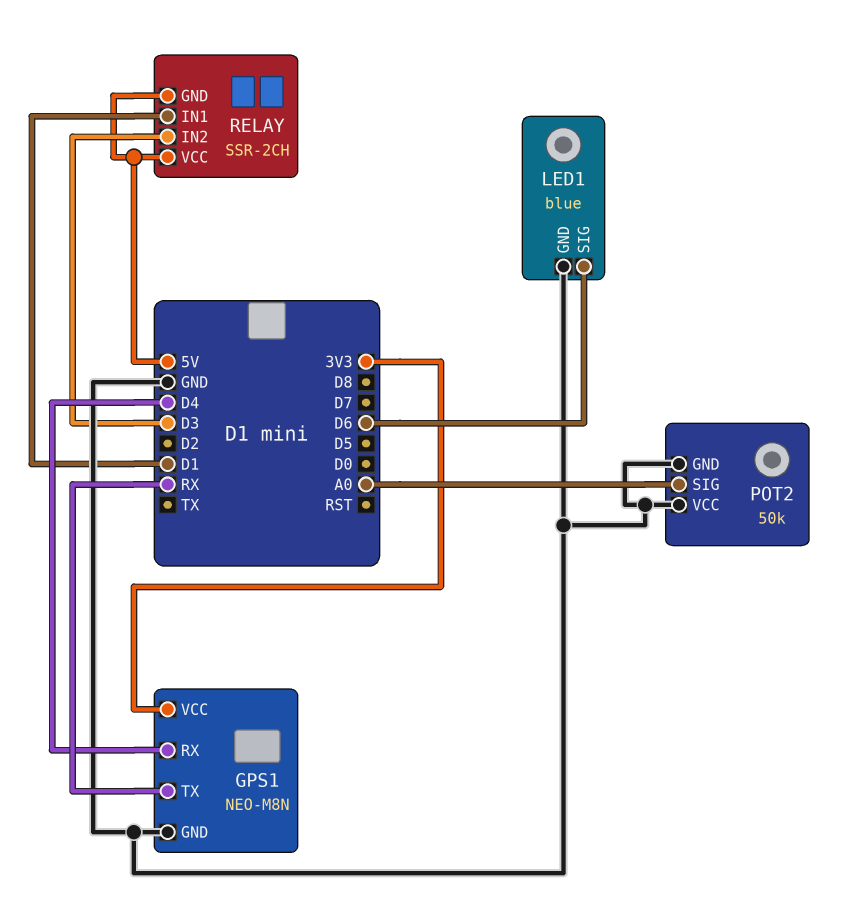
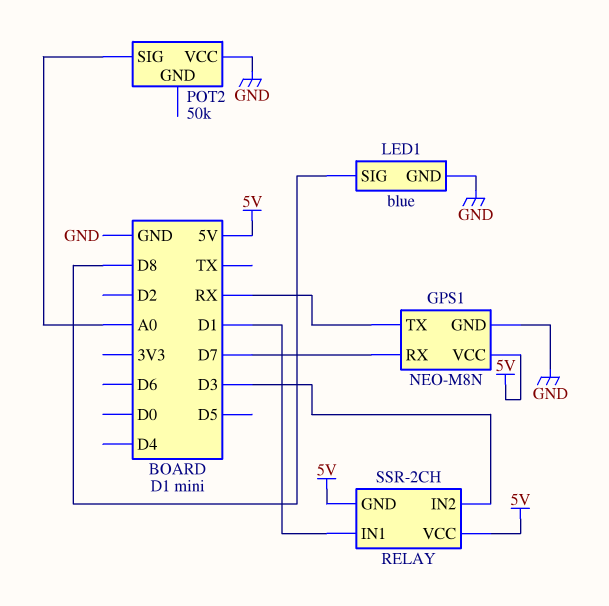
GPS1 pin RX: D4 -> D7
GPS1 pin VCC: 3V3 -> 5V
LED1 pin SIG: D6 -> D8
POT2 pin GND: GND -> none

